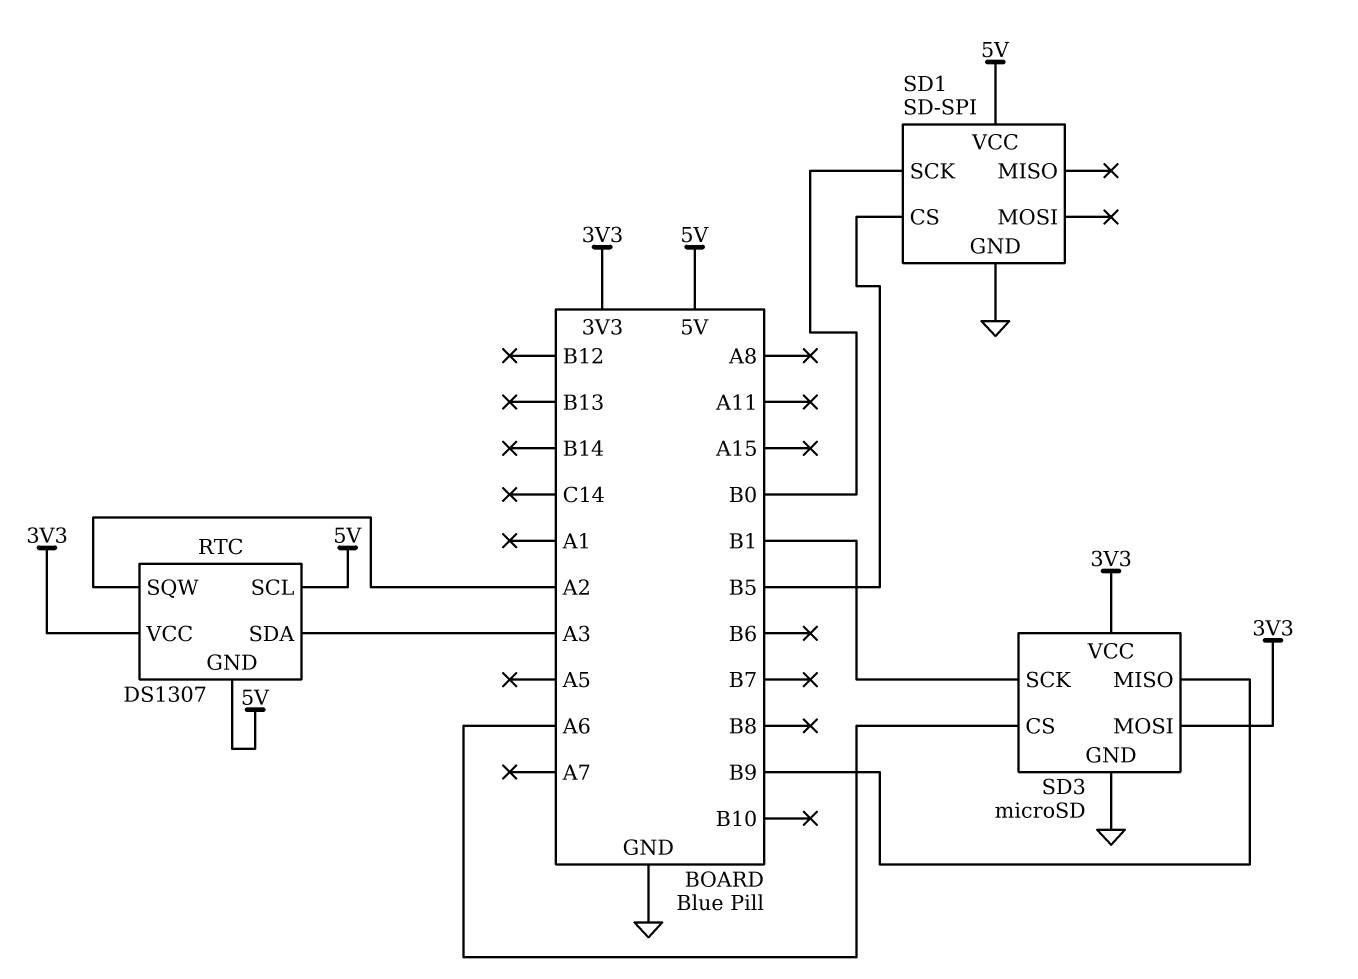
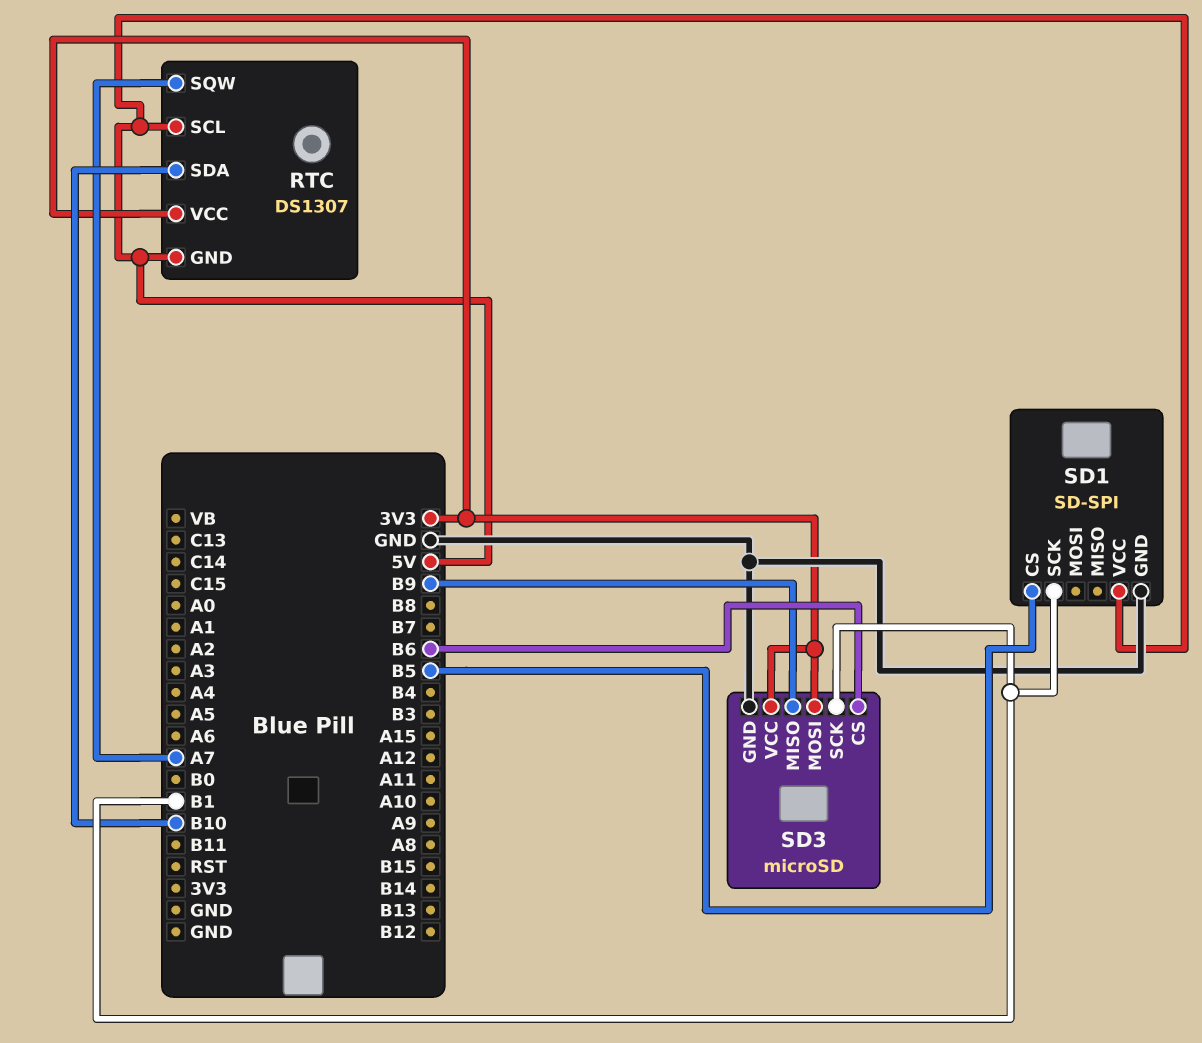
RTC pin SDA: A3 -> B10
RTC pin SQW: A2 -> A7
SD1 pin SCK: B0 -> B1
SD3 pin CS: A6 -> B6

